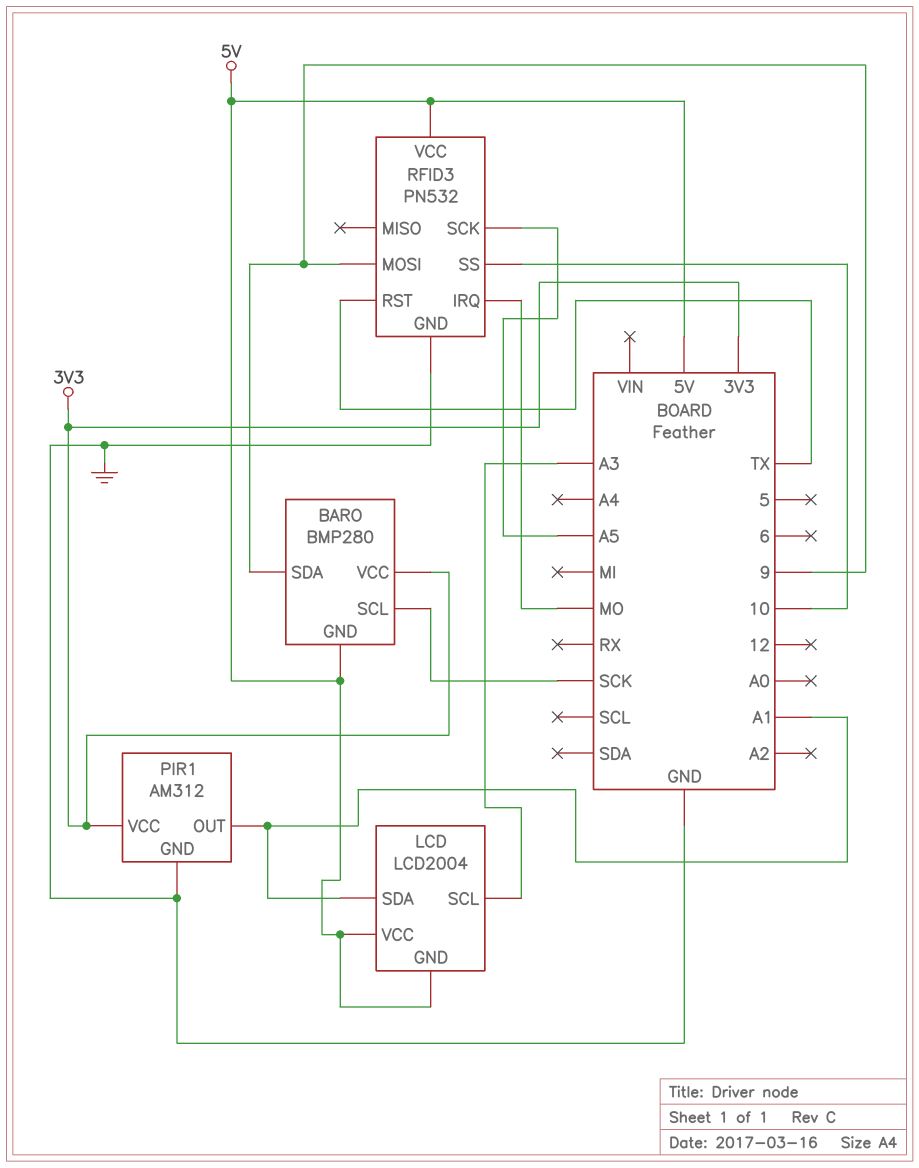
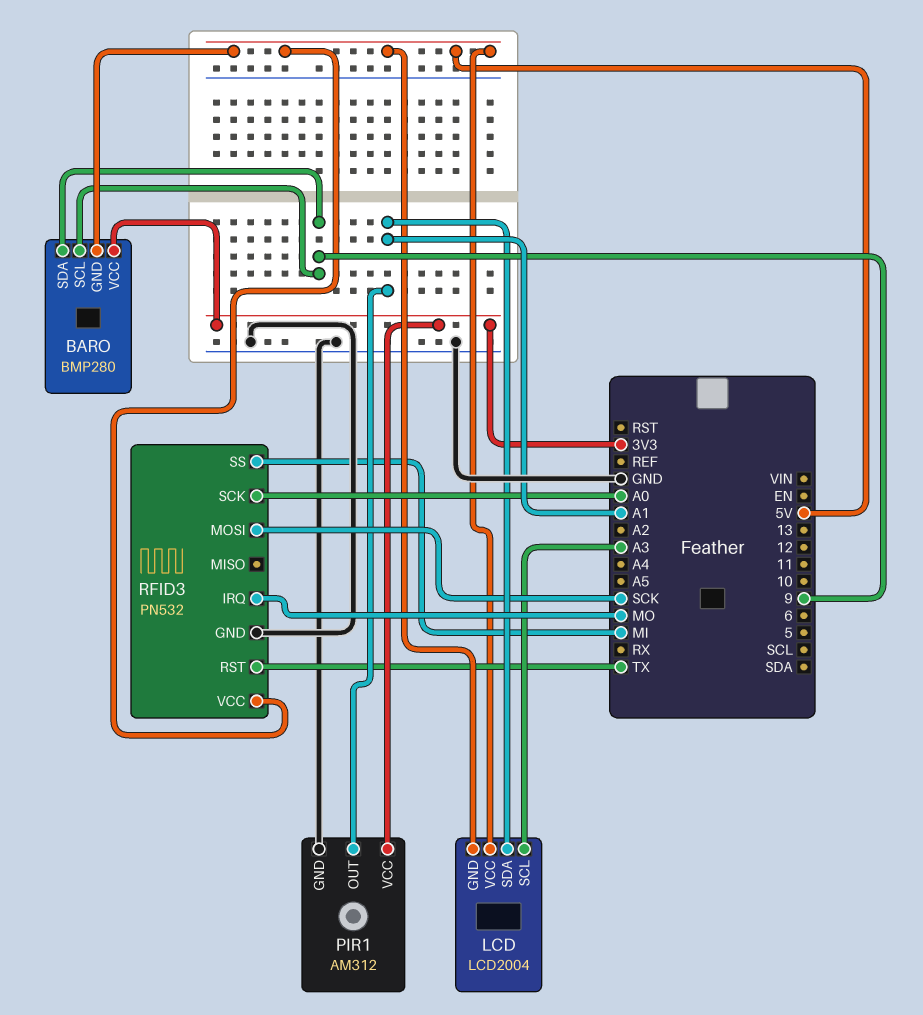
BARO pin SCL: SCK -> 9
RFID3 pin MOSI: 9 -> SCK
RFID3 pin SCK: A5 -> A0
RFID3 pin SS: 10 -> MI

